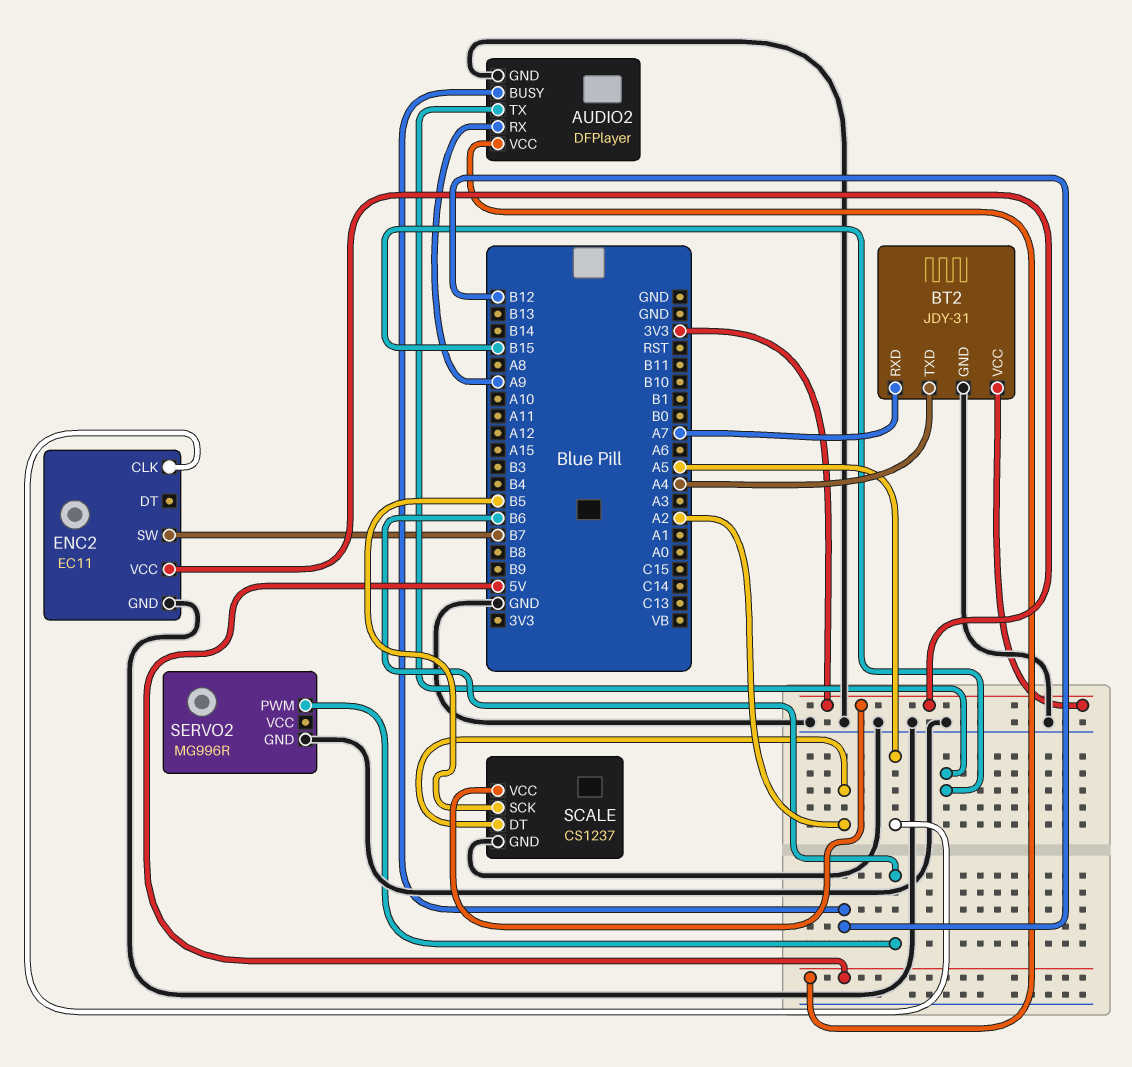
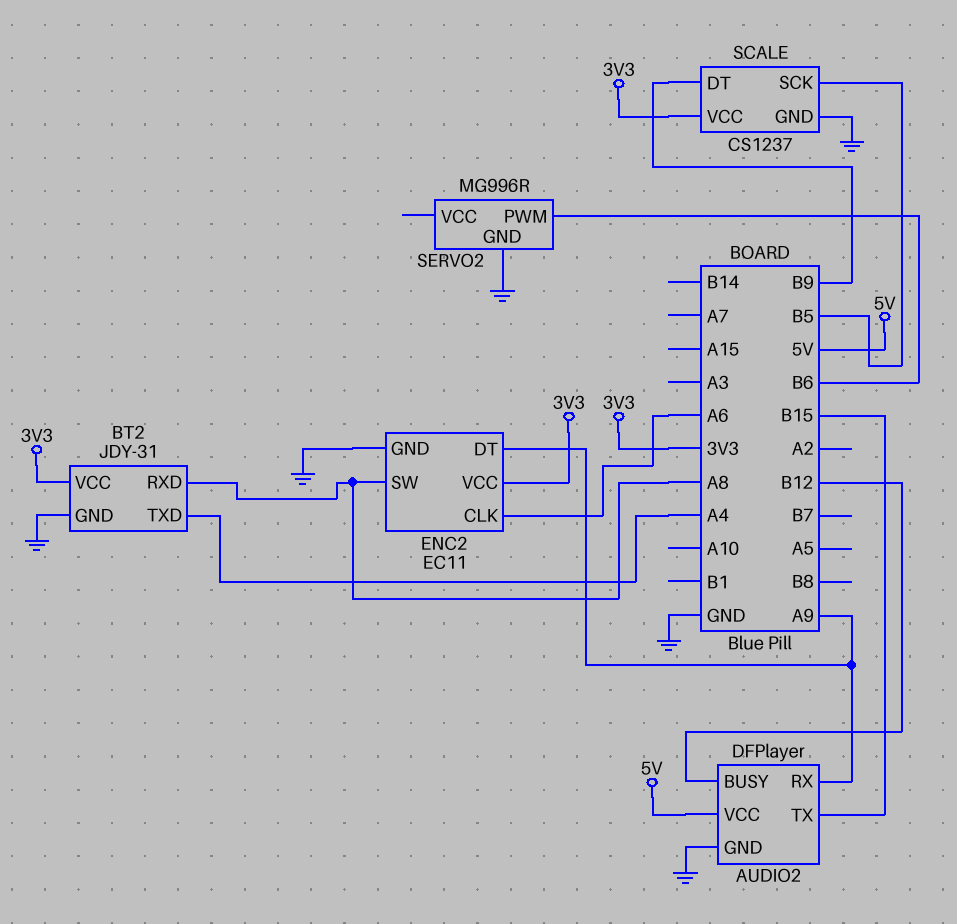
BT2 pin RXD: A7 -> A8
ENC2 pin CLK: A5 -> A6
ENC2 pin DT: none -> A9
ENC2 pin SW: B7 -> A8
SCALE pin DT: A2 -> B9

